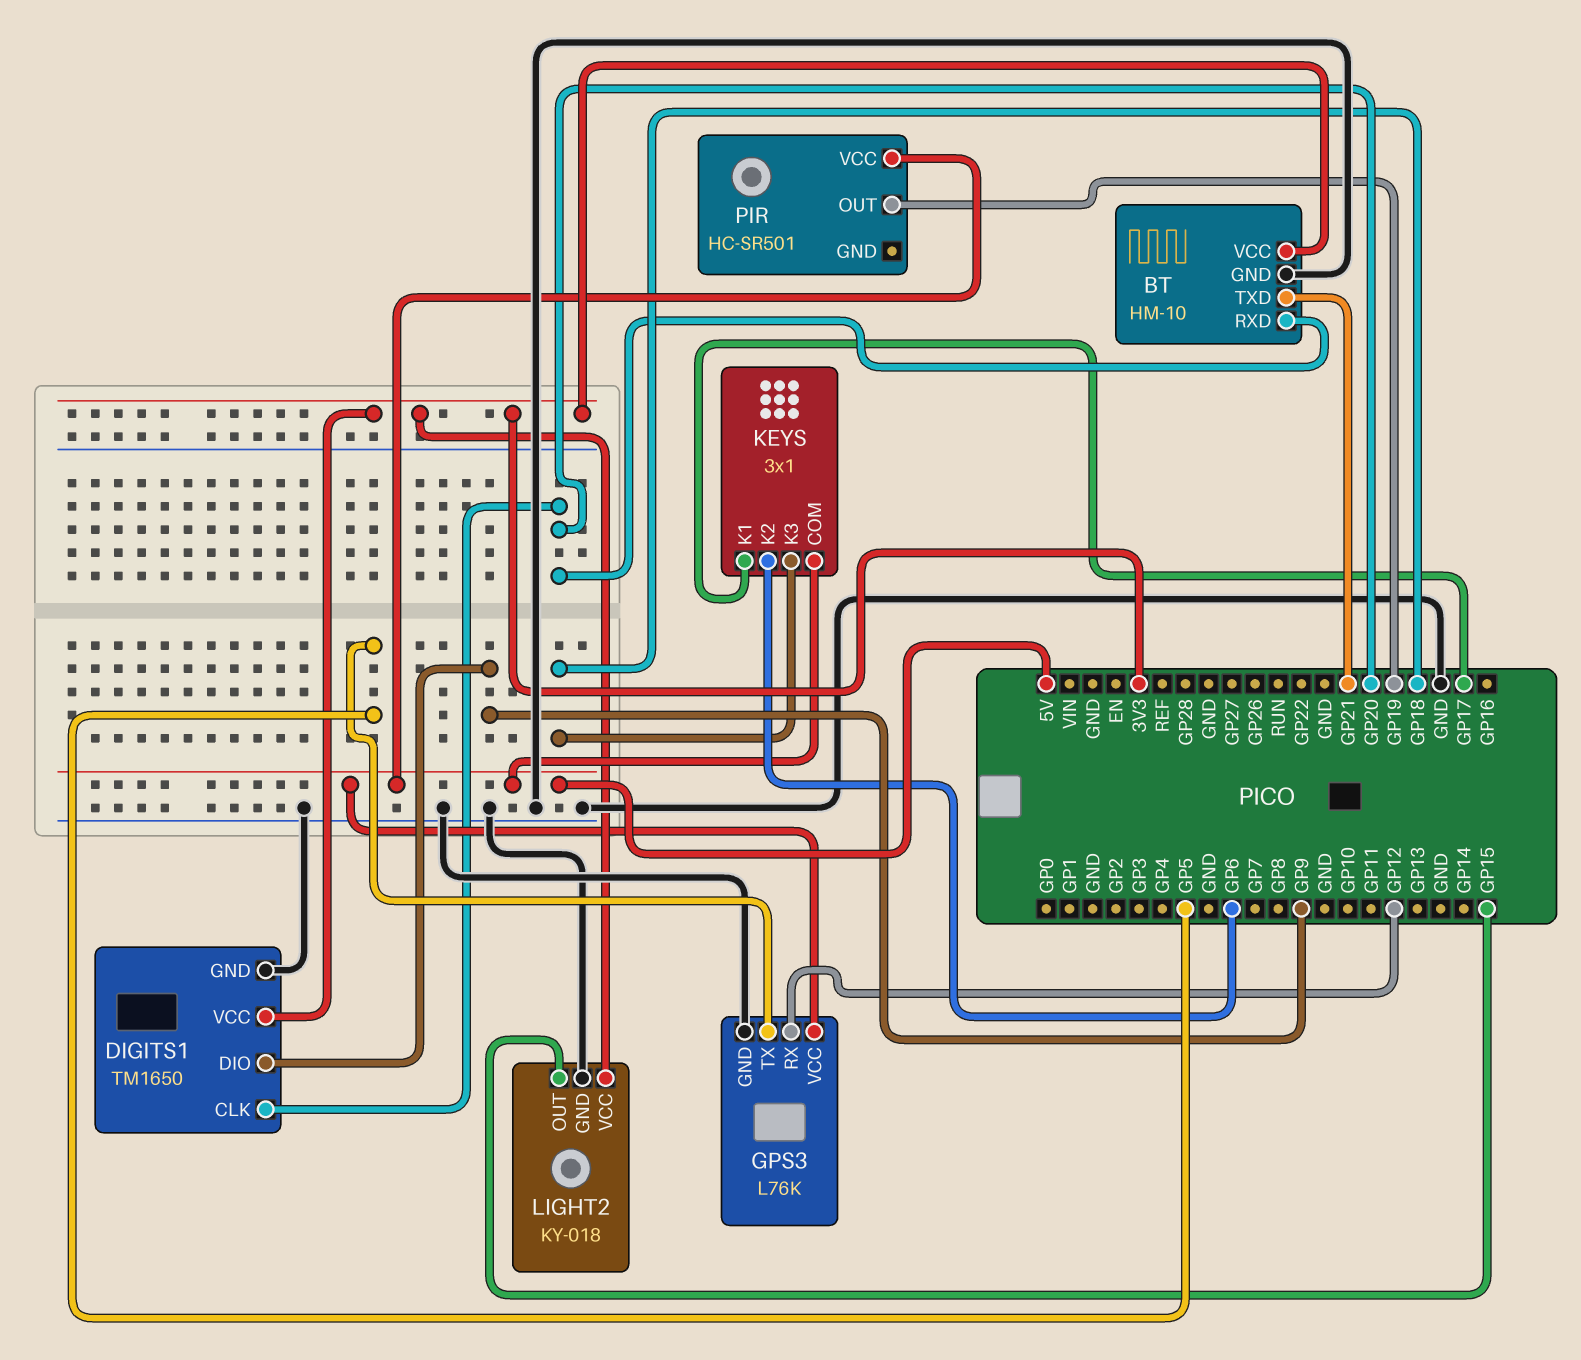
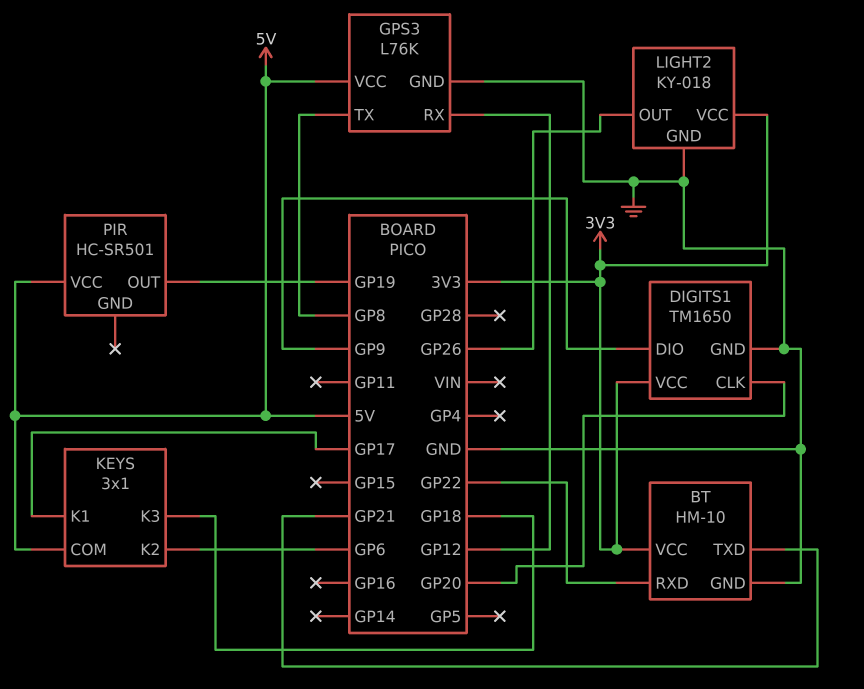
BT pin RXD: GP20 -> GP22
GPS3 pin TX: GP5 -> GP8
LIGHT2 pin OUT: GP15 -> GP26

